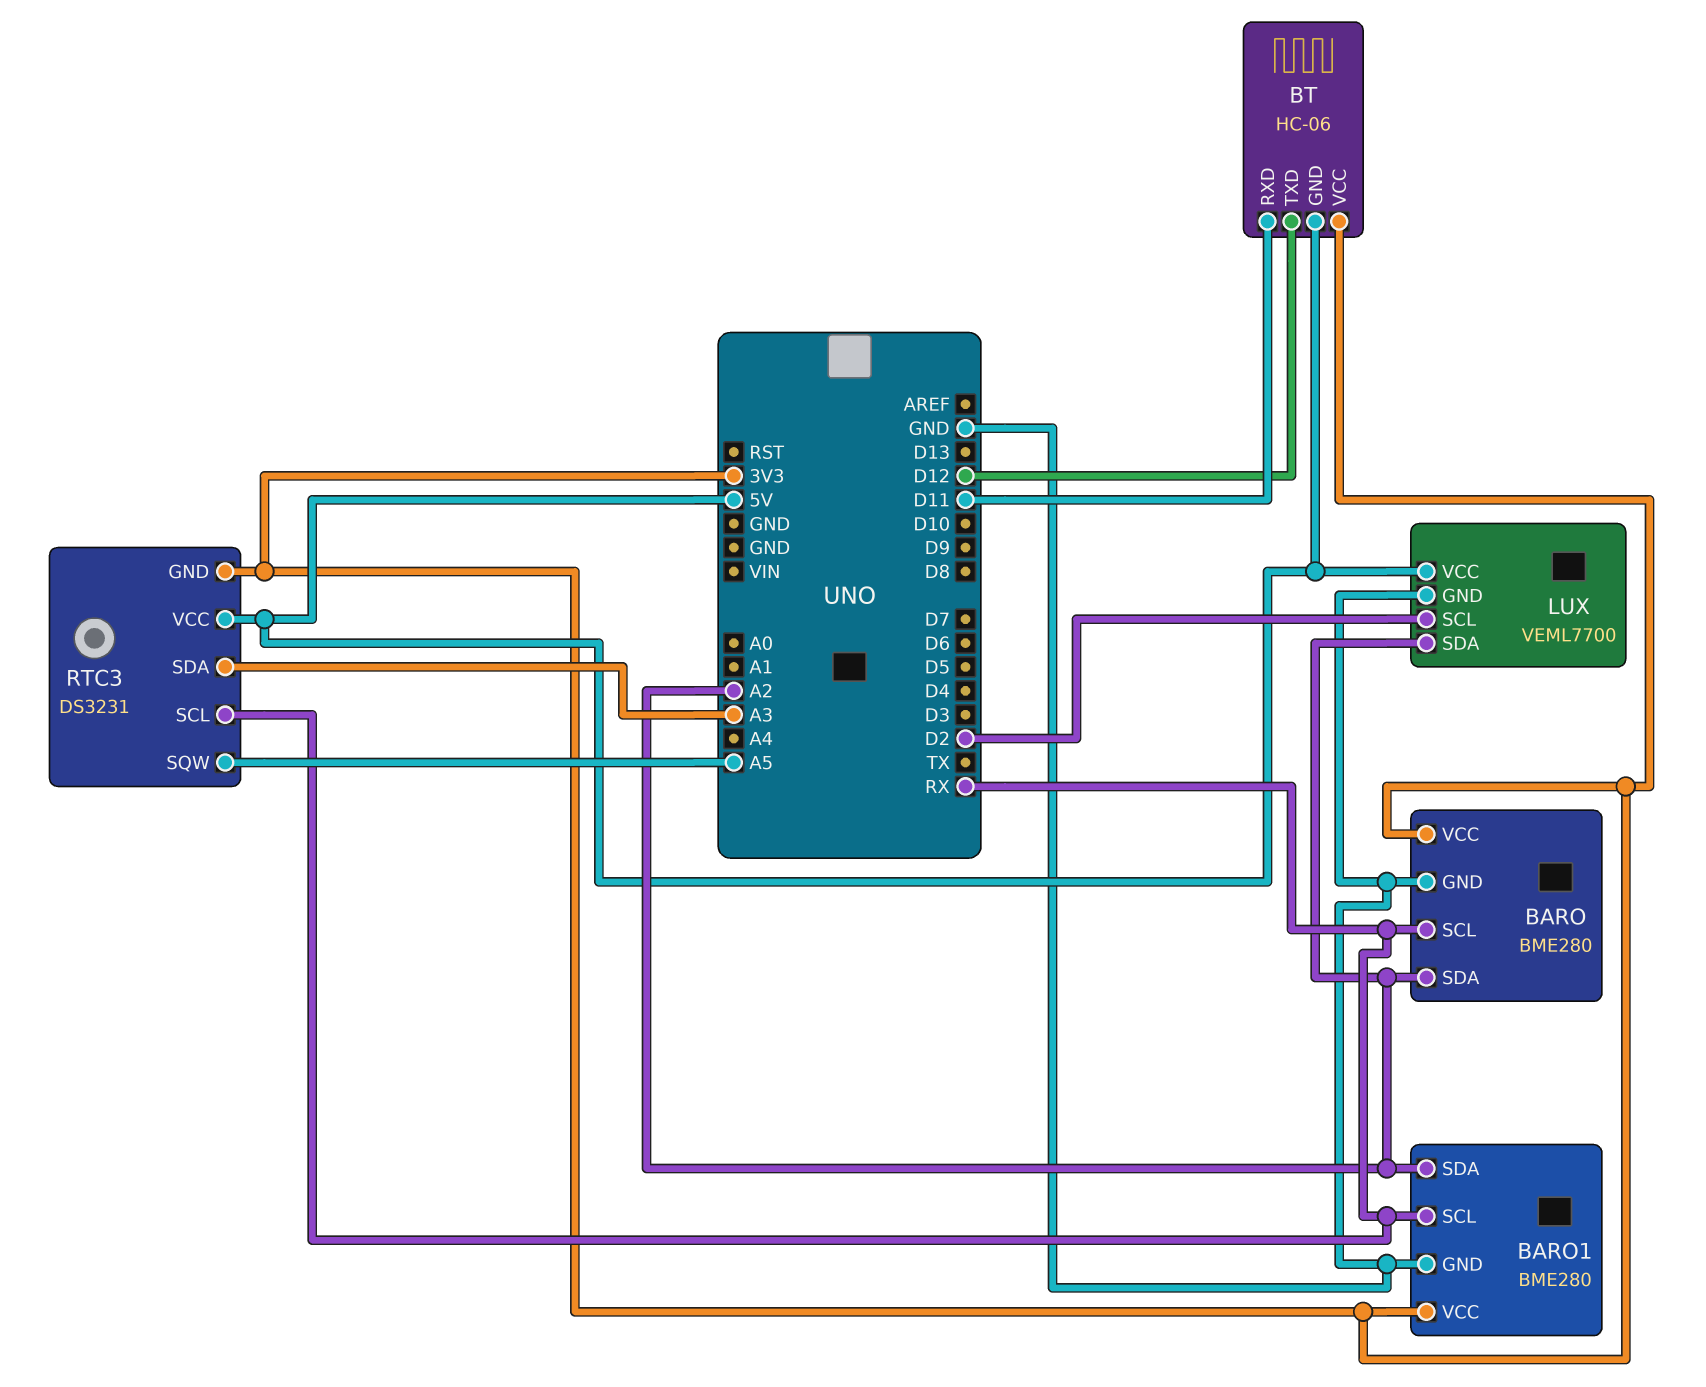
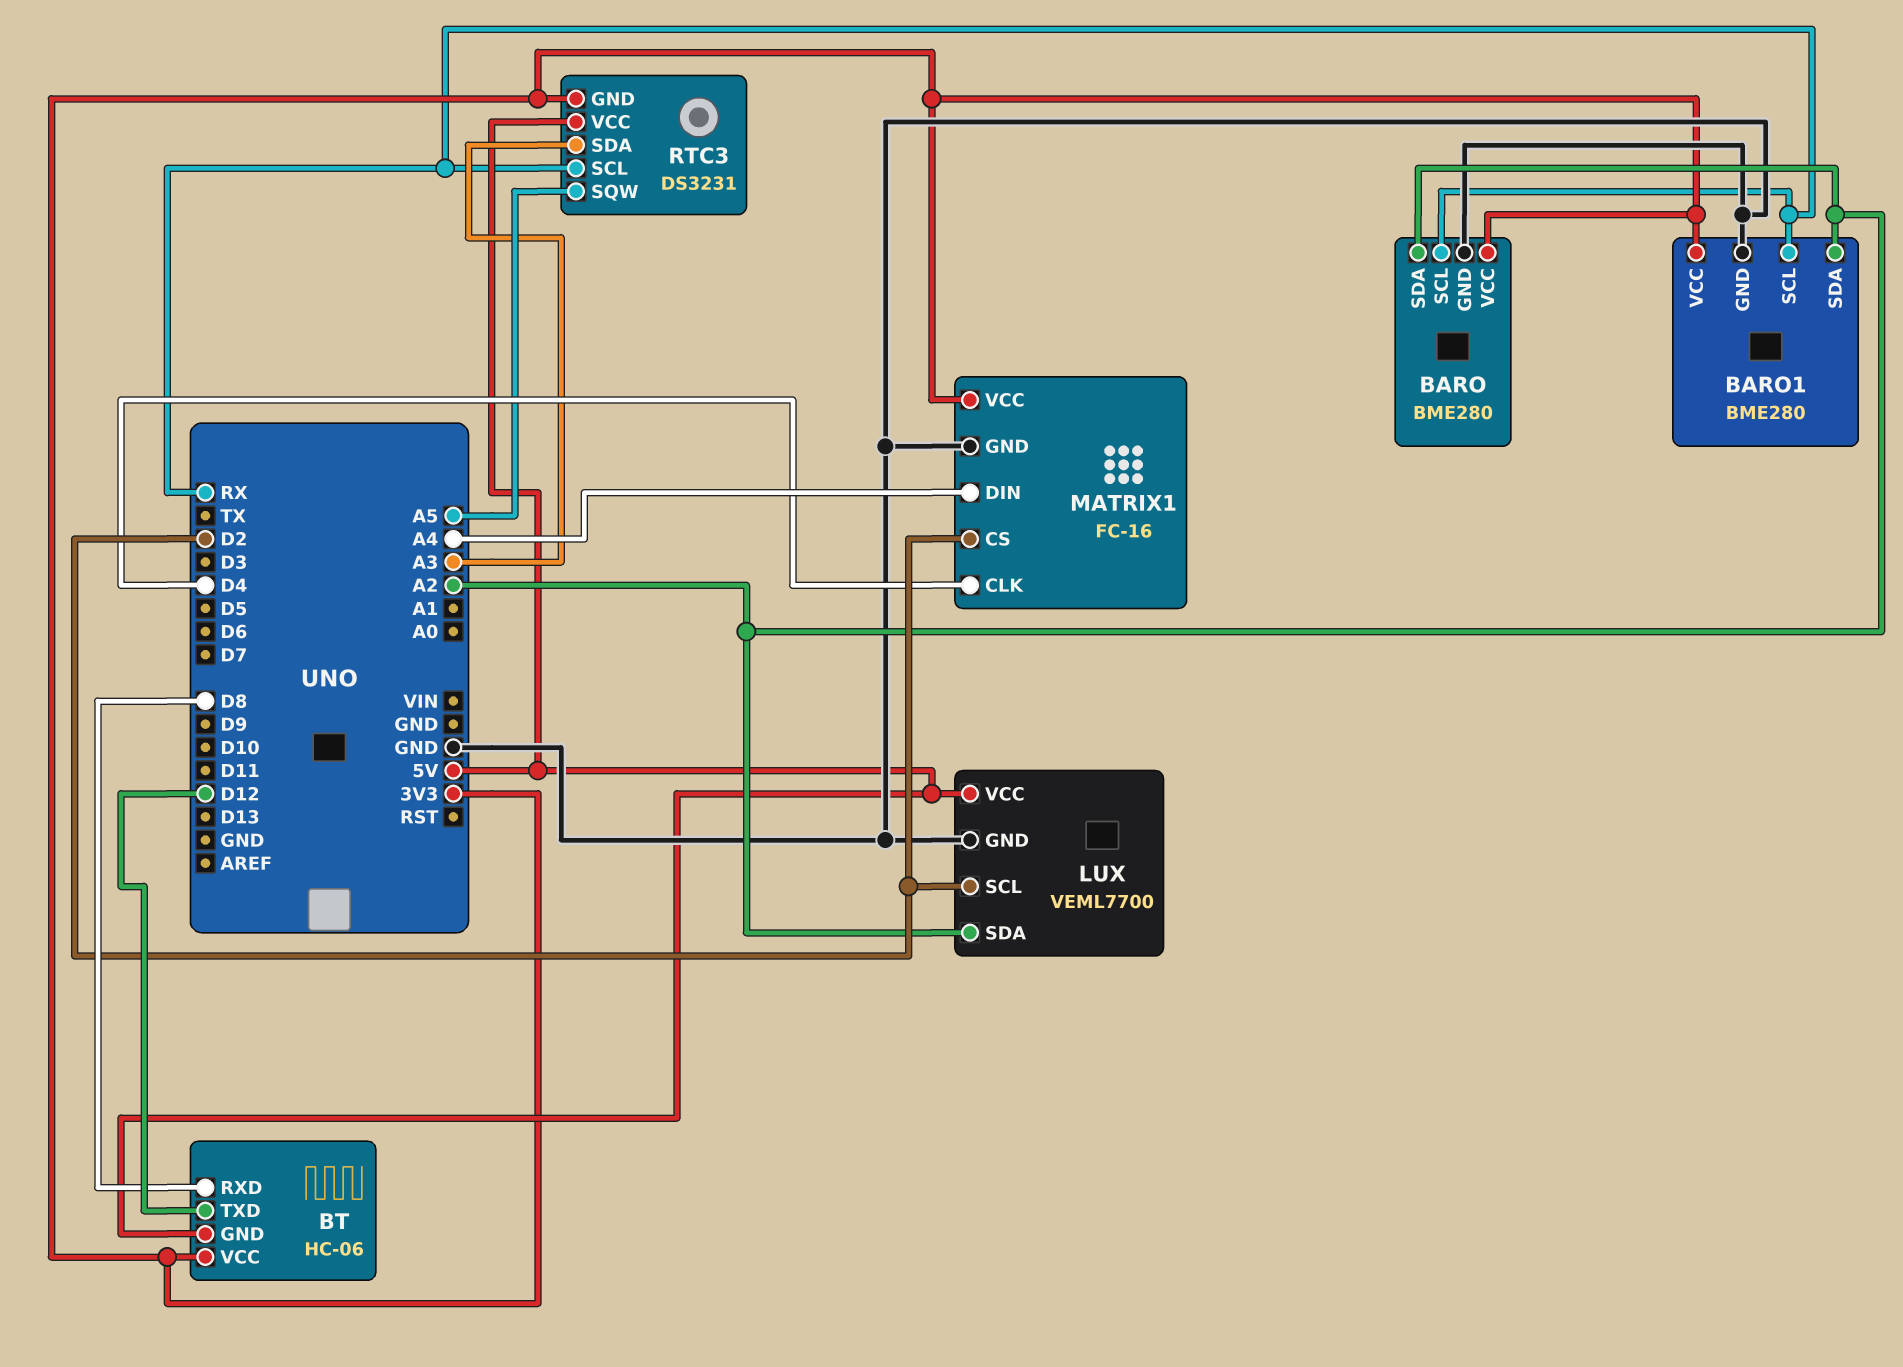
BT pin RXD: D11 -> D8
MATRIX1: none -> FC-16
MATRIX1 pin CLK: none -> D4
MATRIX1 pin CS: none -> D2
MATRIX1 pin DIN: none -> A4
MATRIX1 pin GND: none -> GND
MATRIX1 pin VCC: none -> 3V3

